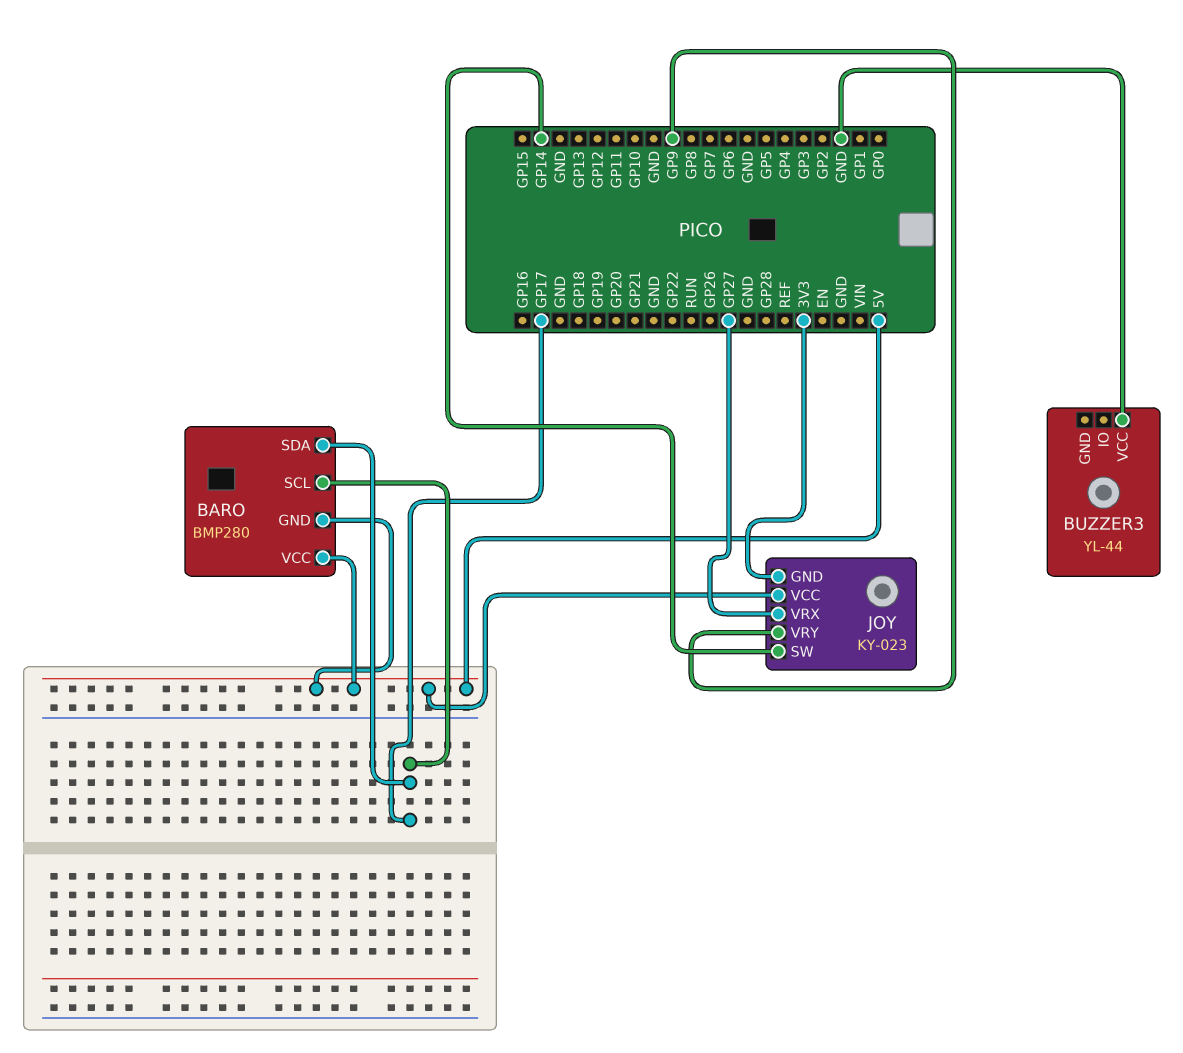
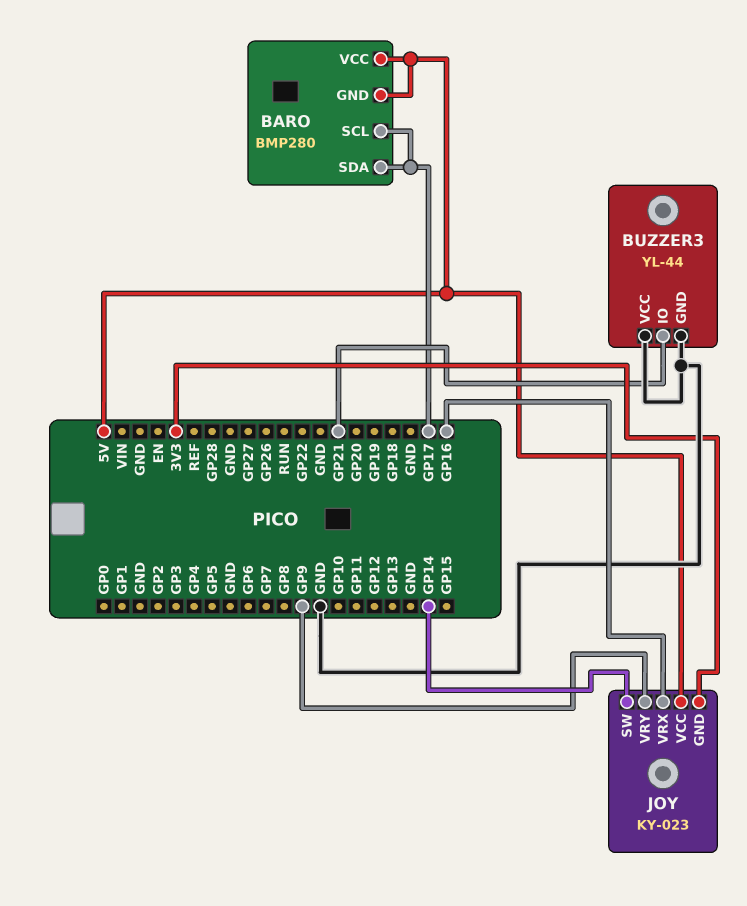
BUZZER3 pin GND: none -> GND
BUZZER3 pin IO: none -> GP21
JOY pin VRX: GP27 -> GP16

